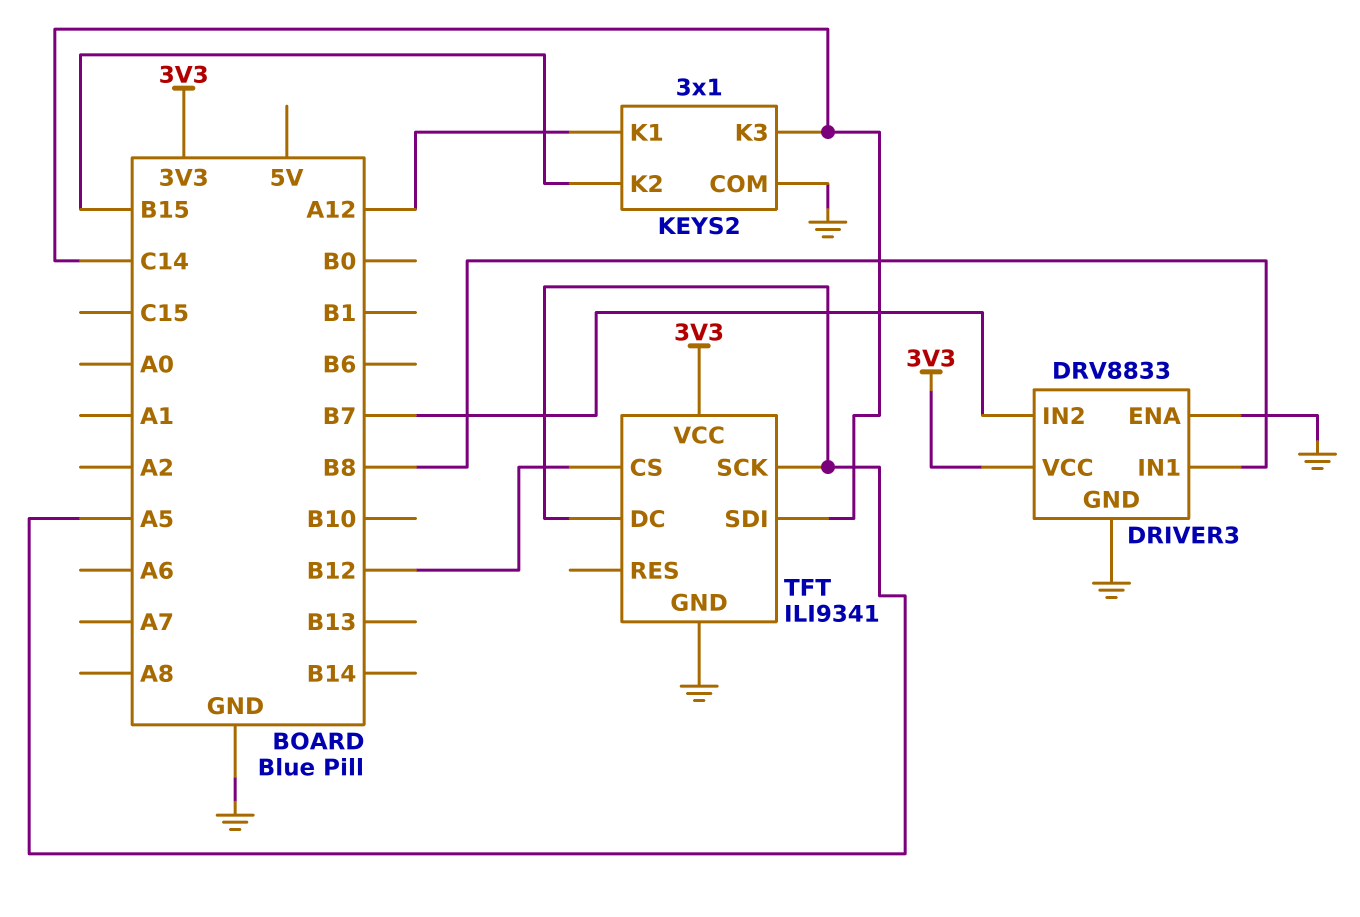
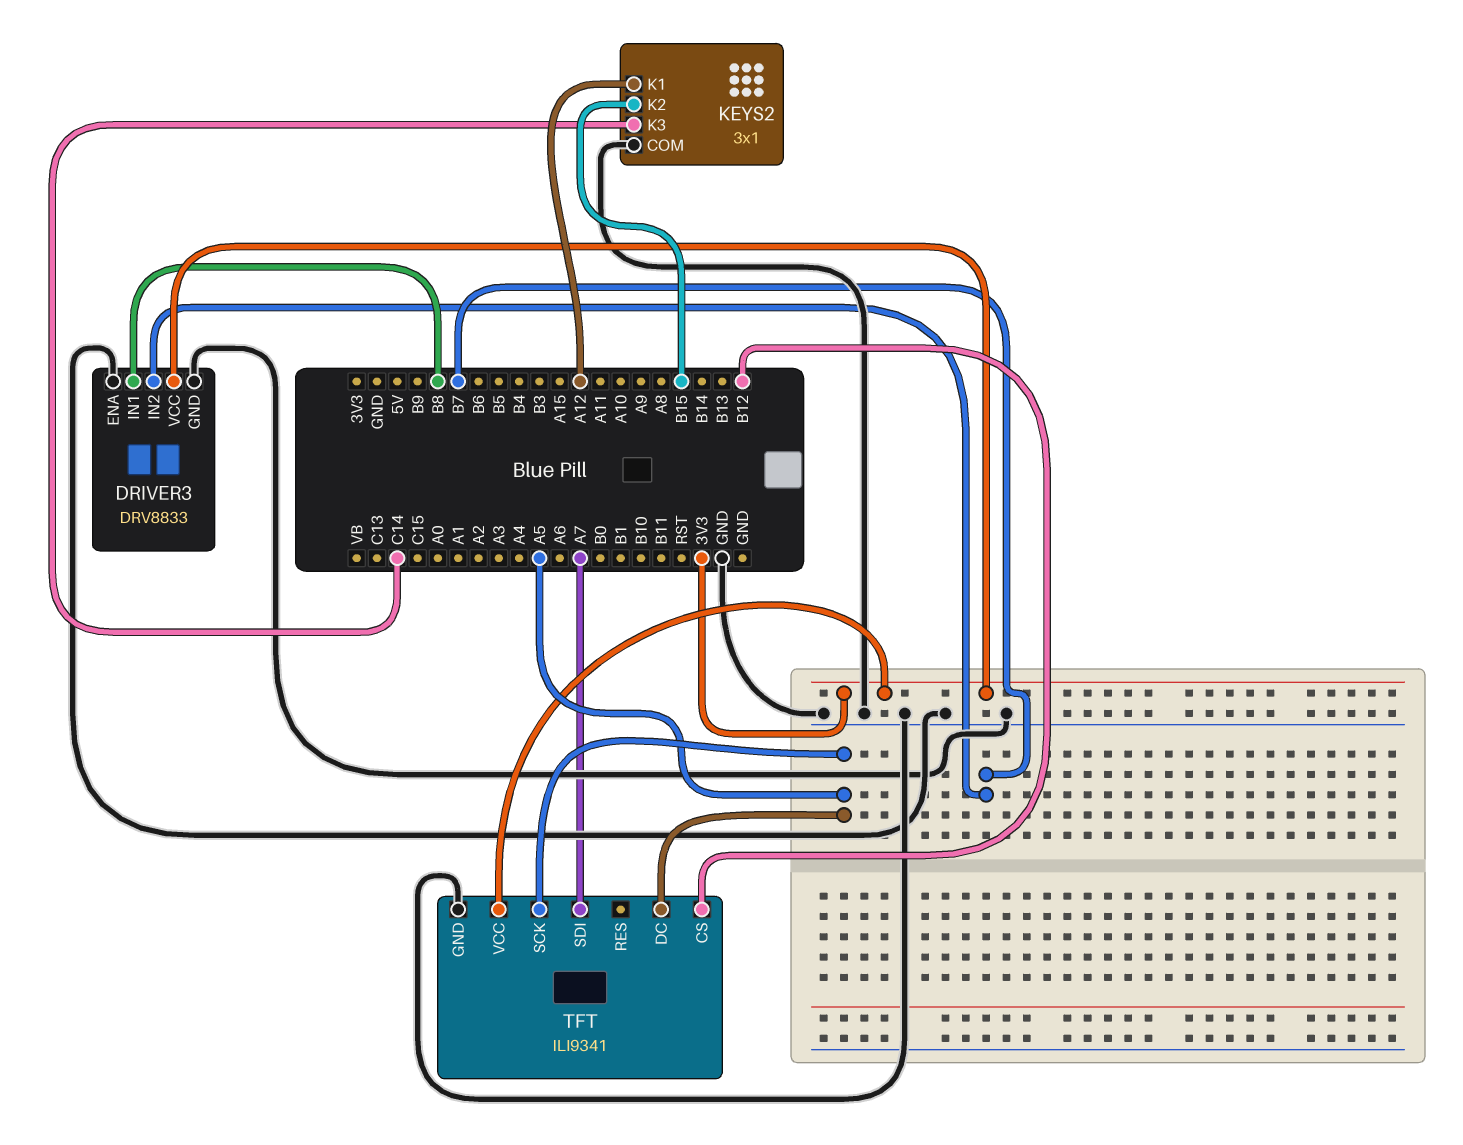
TFT pin SDI: C14 -> A7

